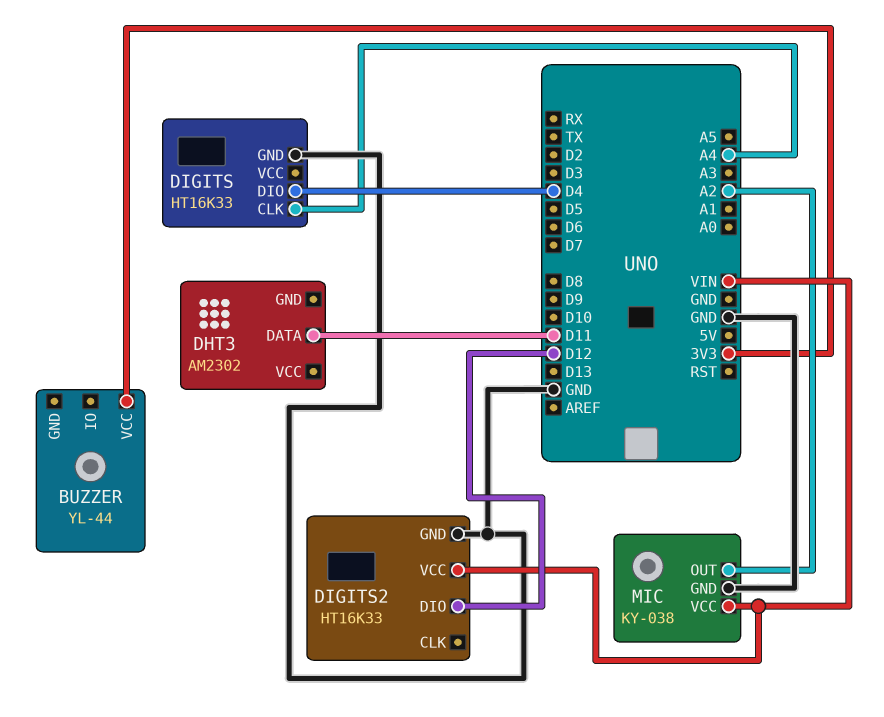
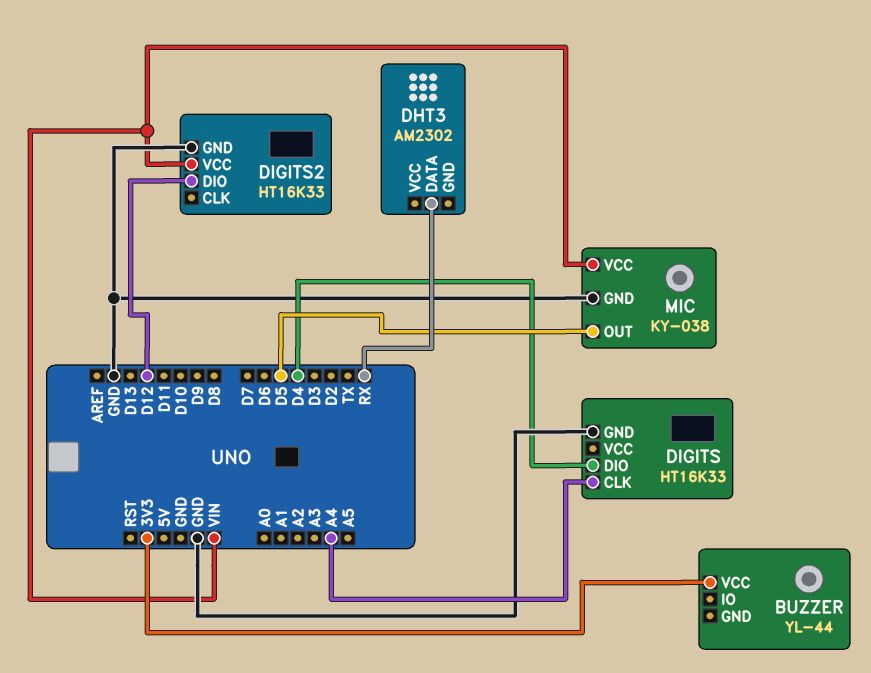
DHT3 pin DATA: D11 -> RX
MIC pin OUT: A2 -> D5

